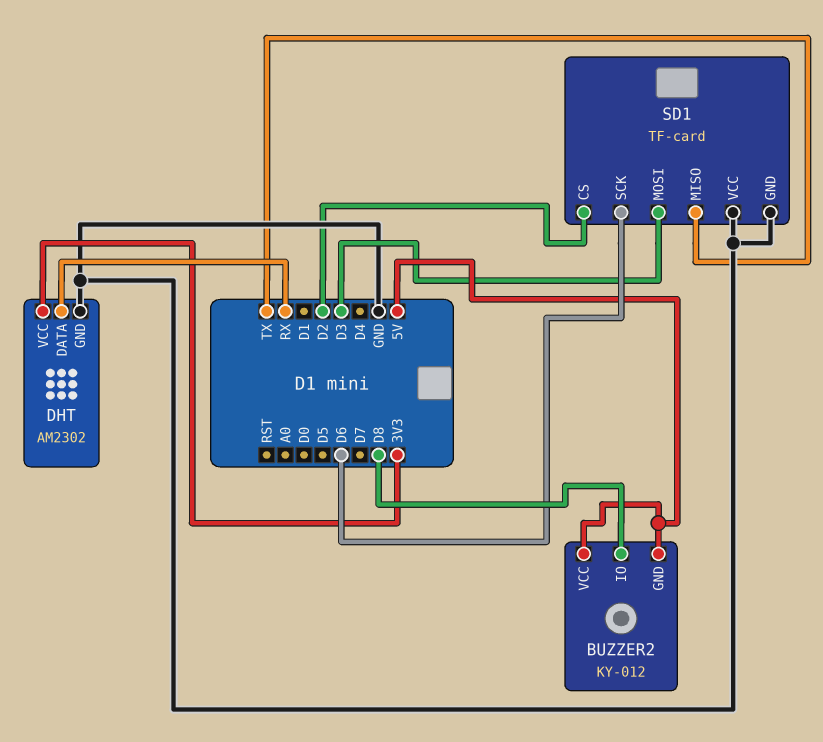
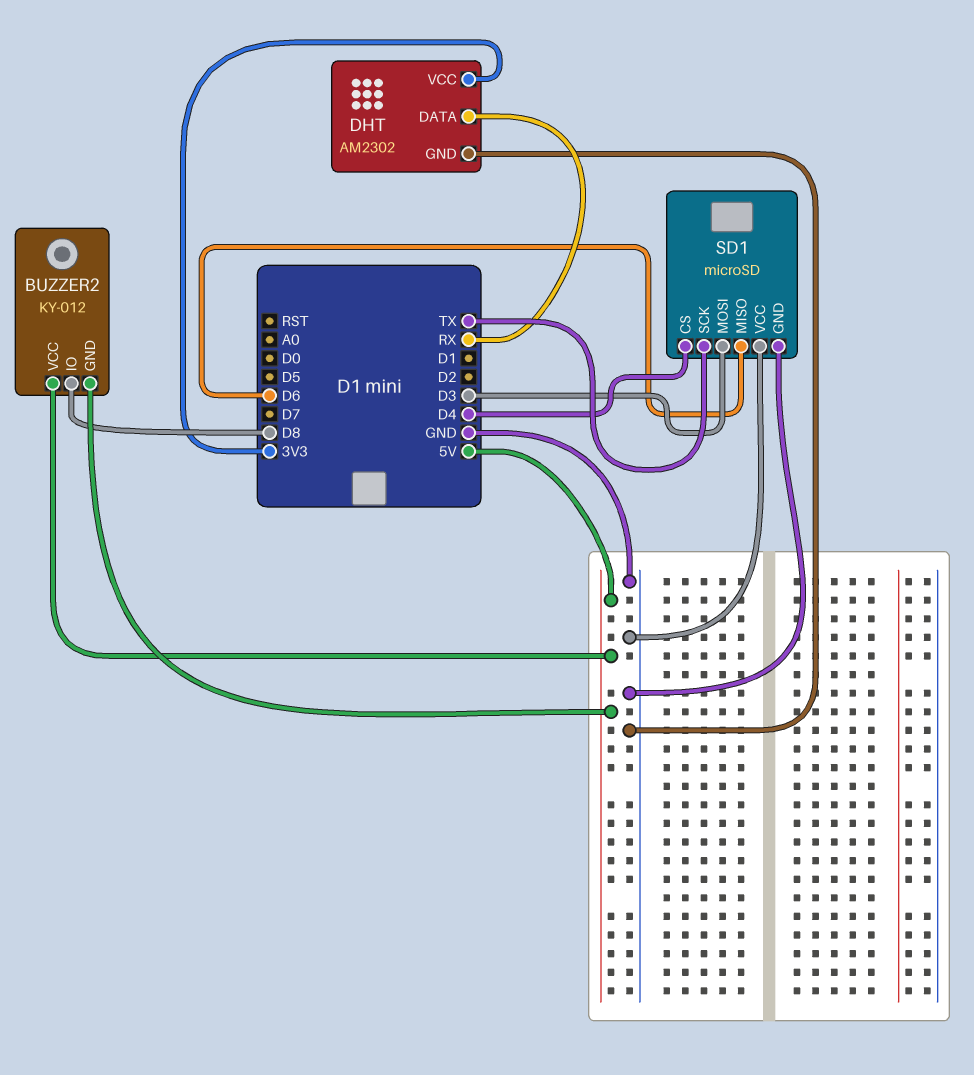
SD1: TF-card -> microSD
SD1 pin CS: D2 -> D4
SD1 pin MISO: TX -> D6
SD1 pin SCK: D6 -> TX

